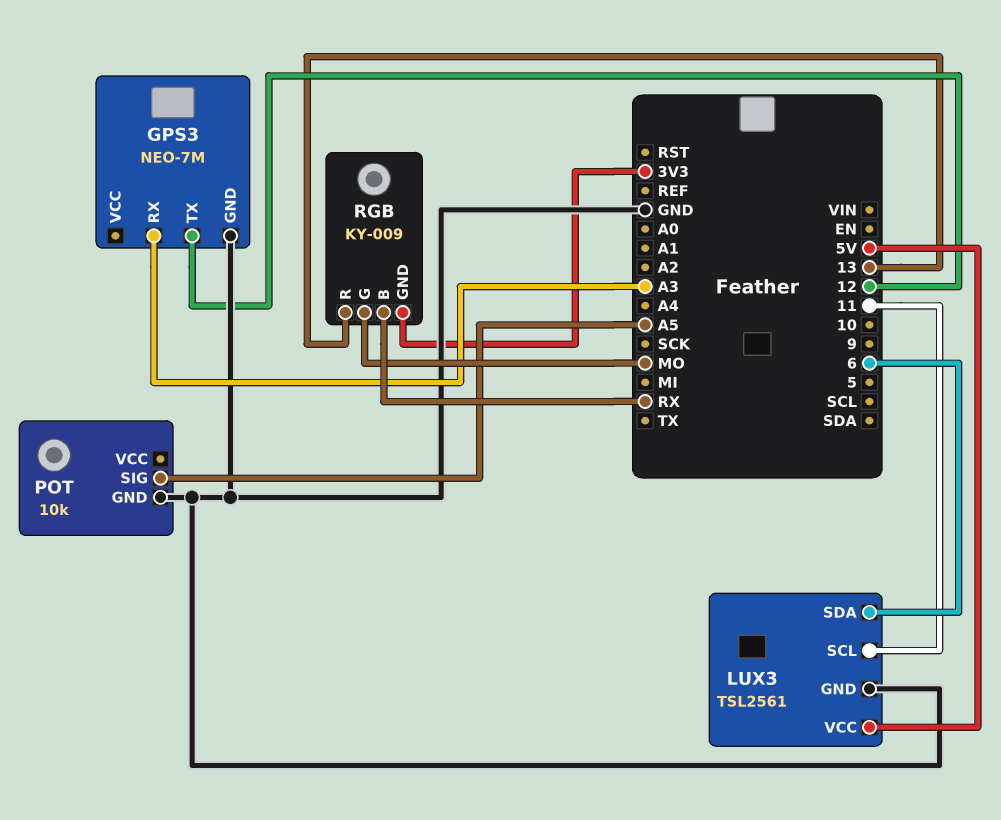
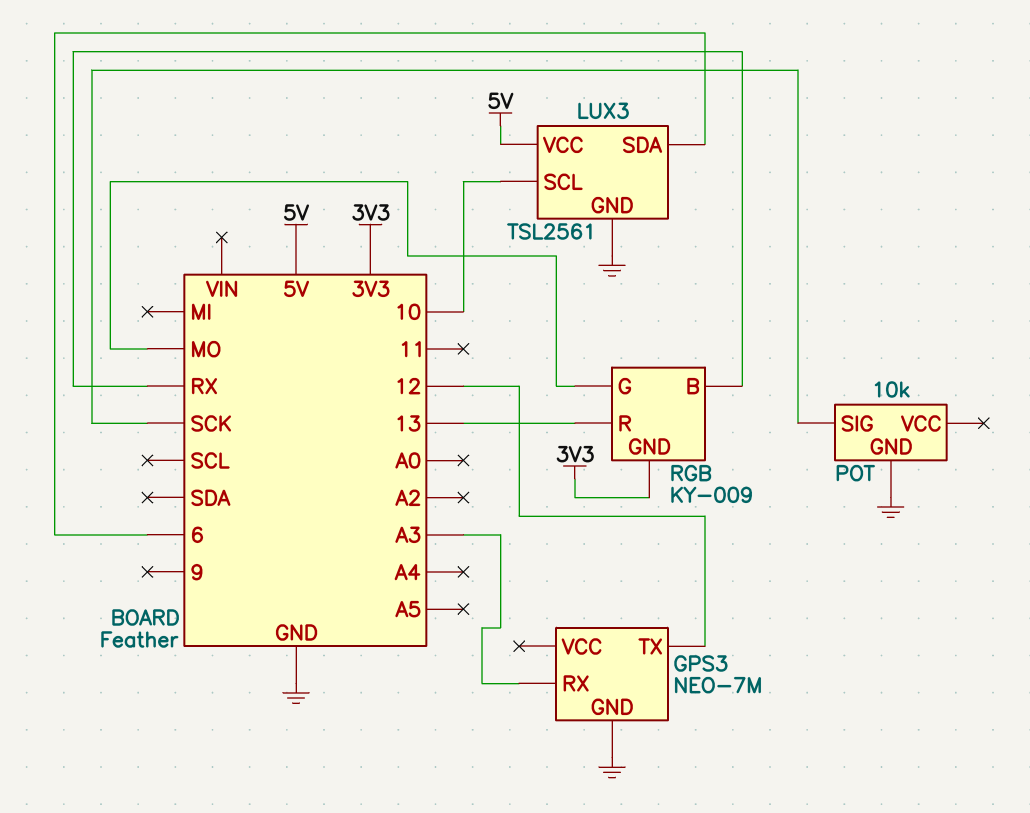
LUX3 pin SCL: 11 -> 10
POT pin SIG: A5 -> SCK

